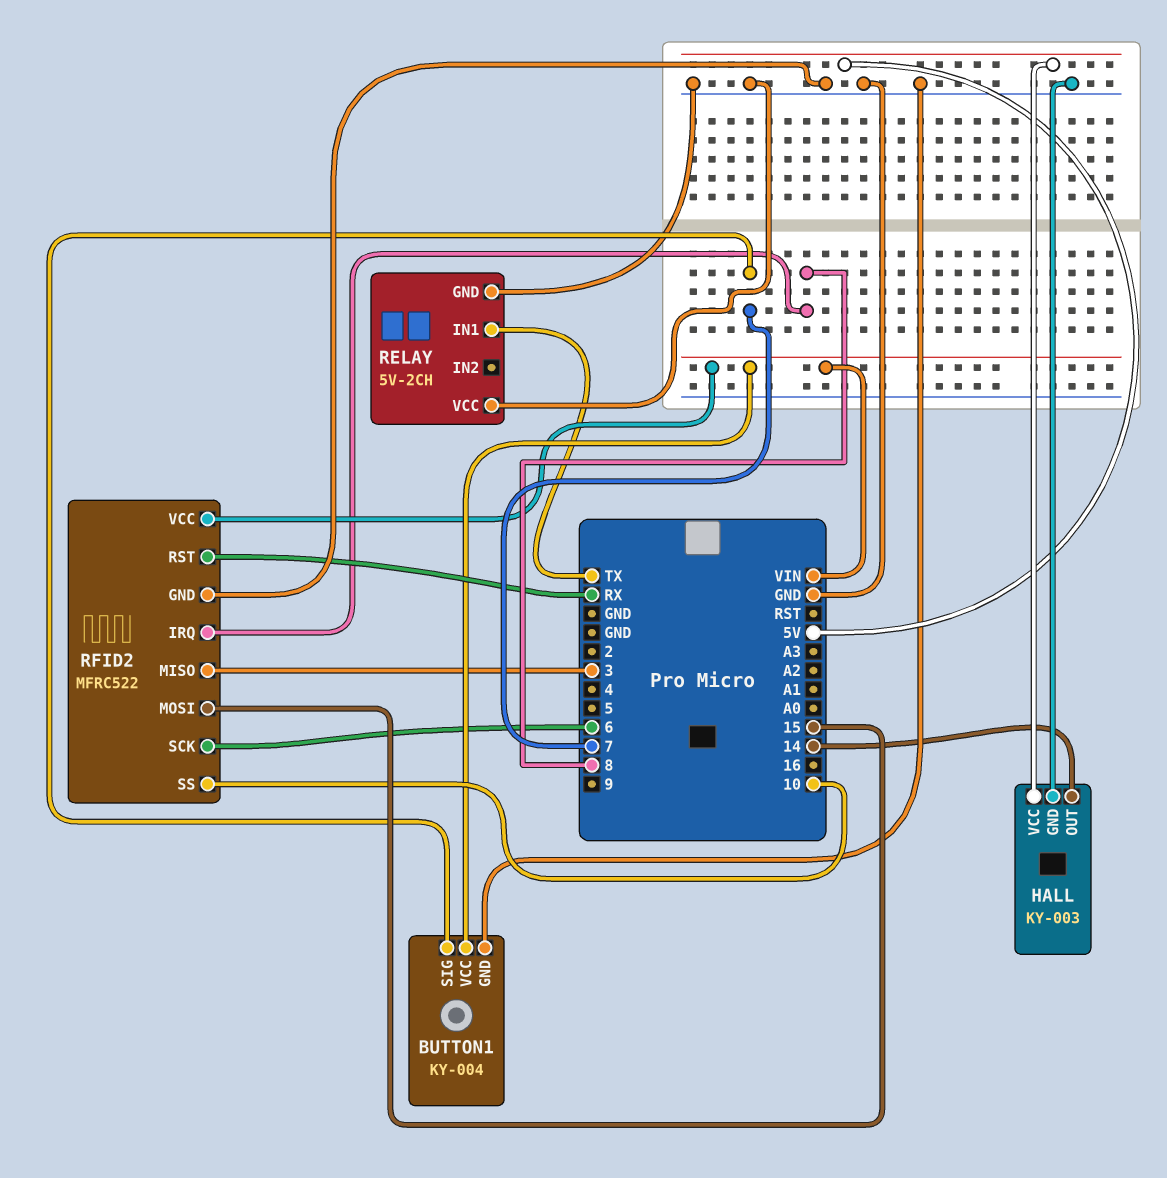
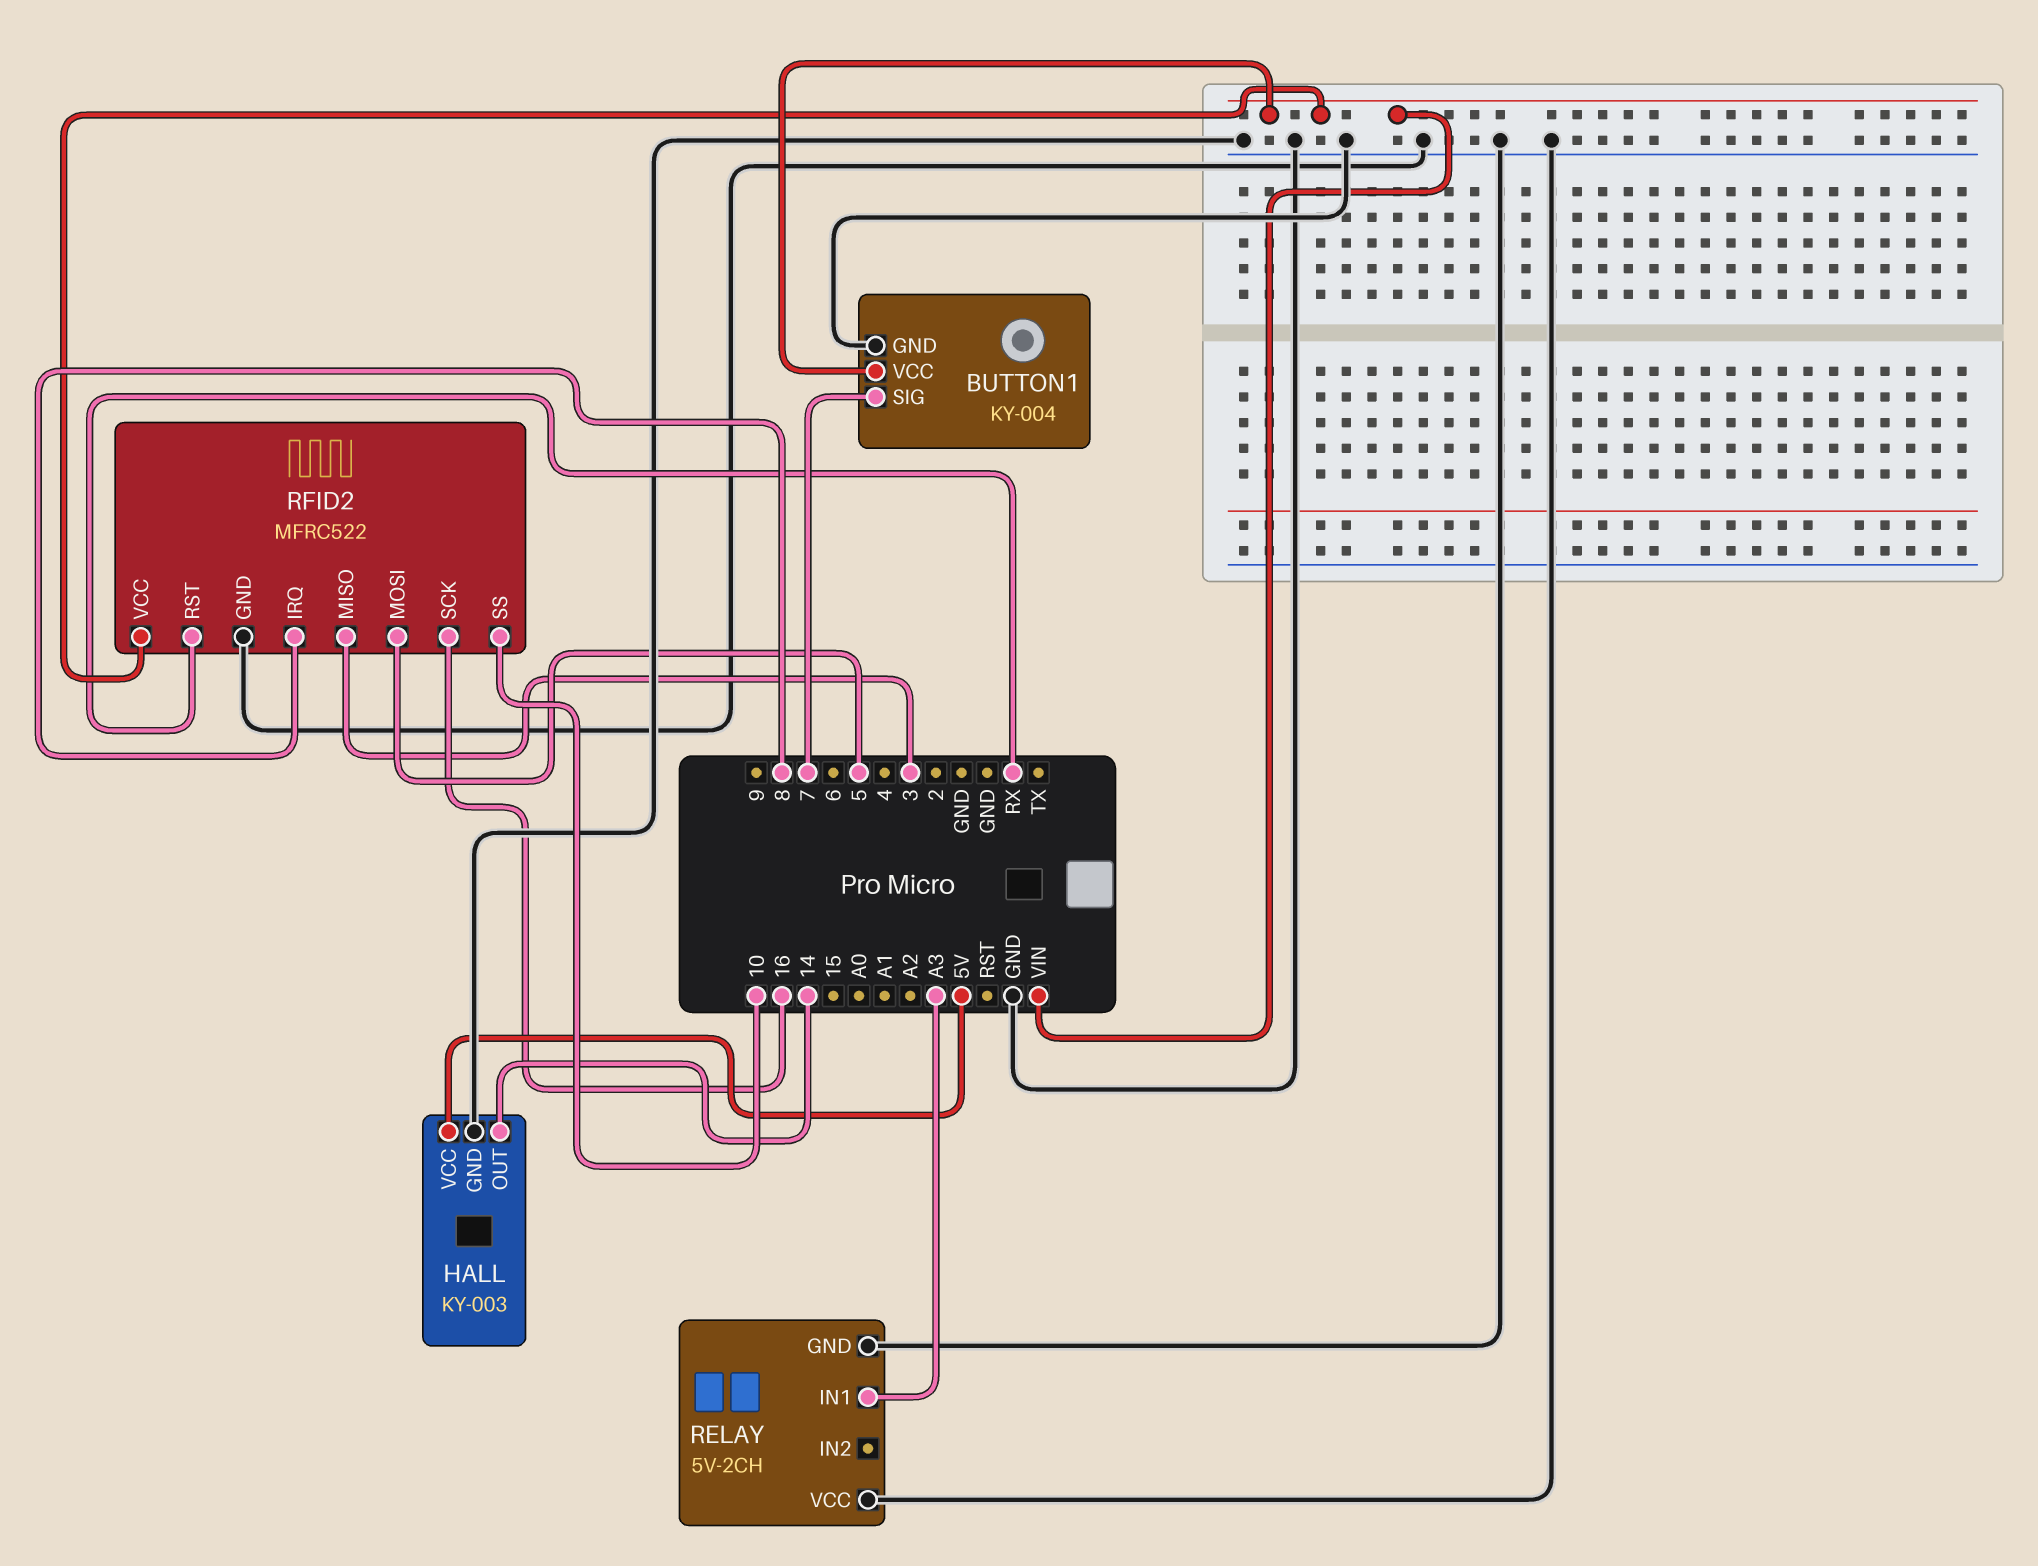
RELAY pin IN1: TX -> A3
RFID2 pin MOSI: 15 -> 5
RFID2 pin SCK: 6 -> 16

